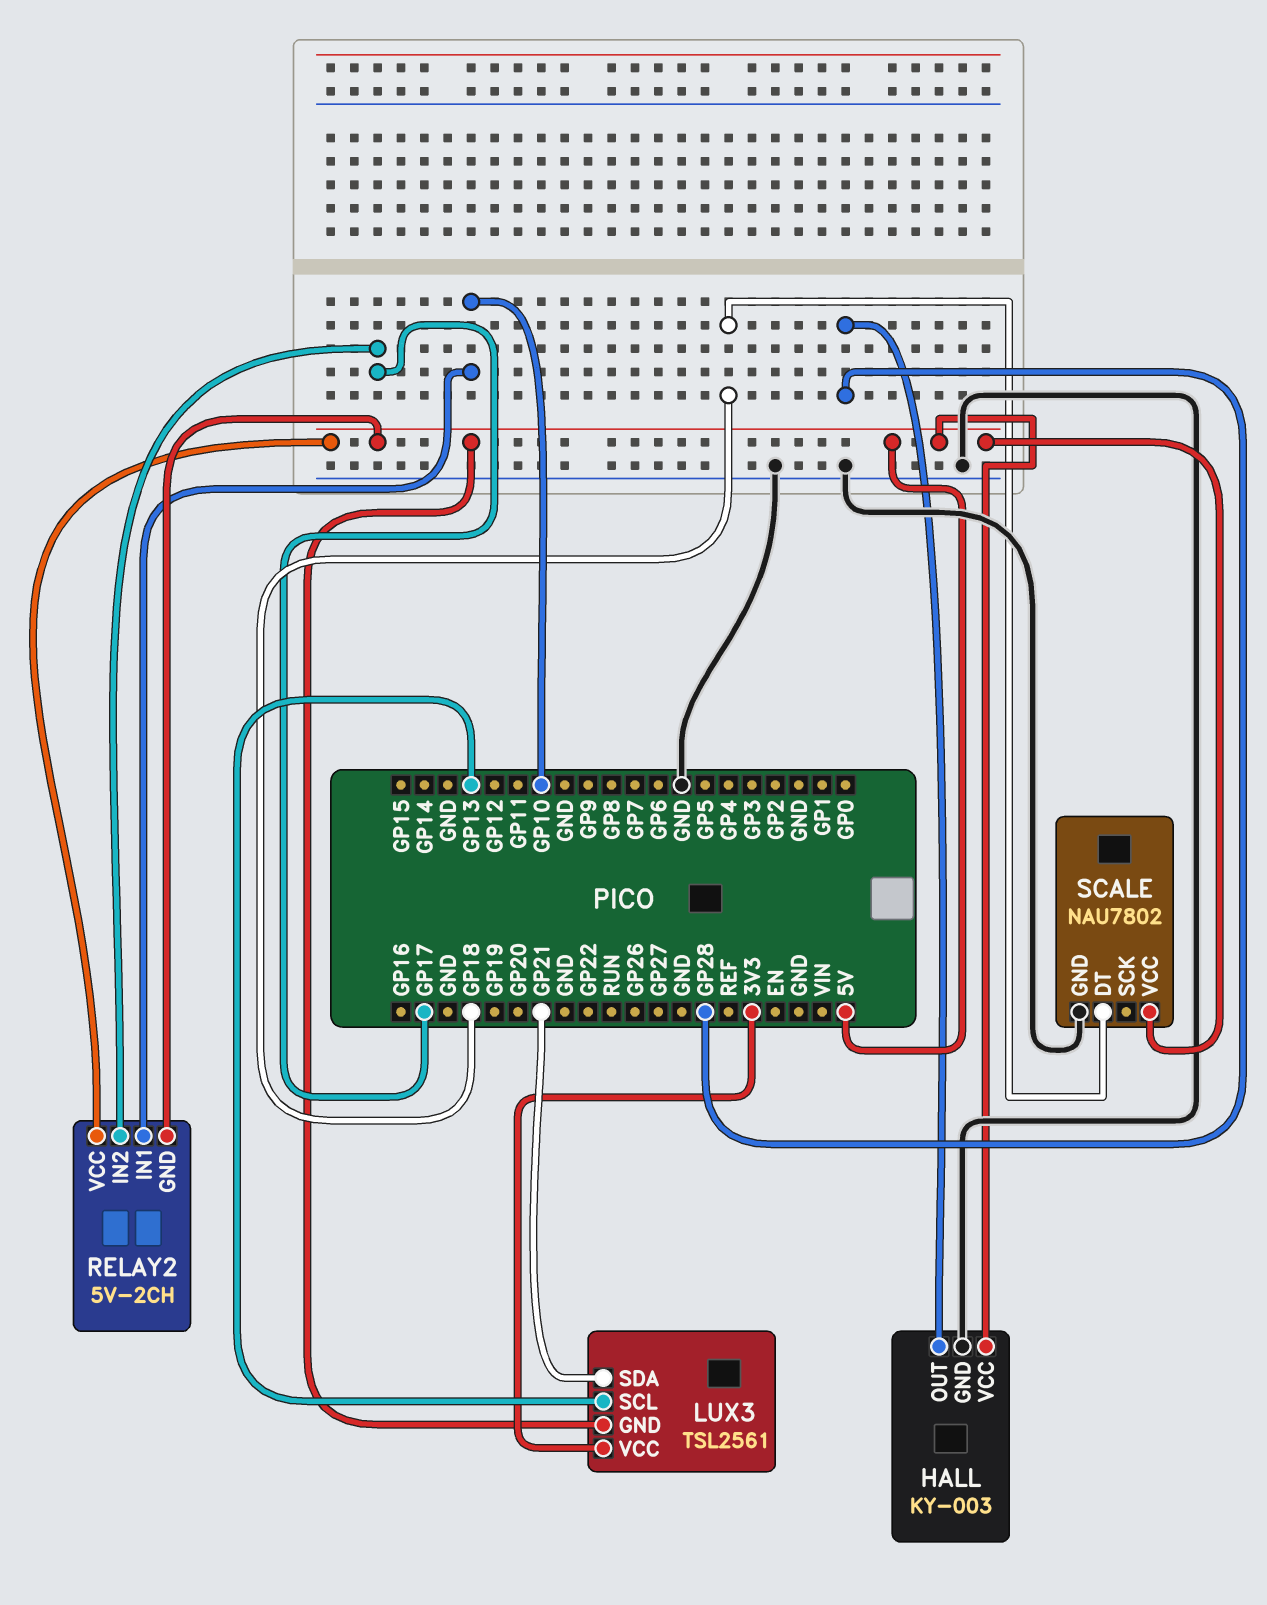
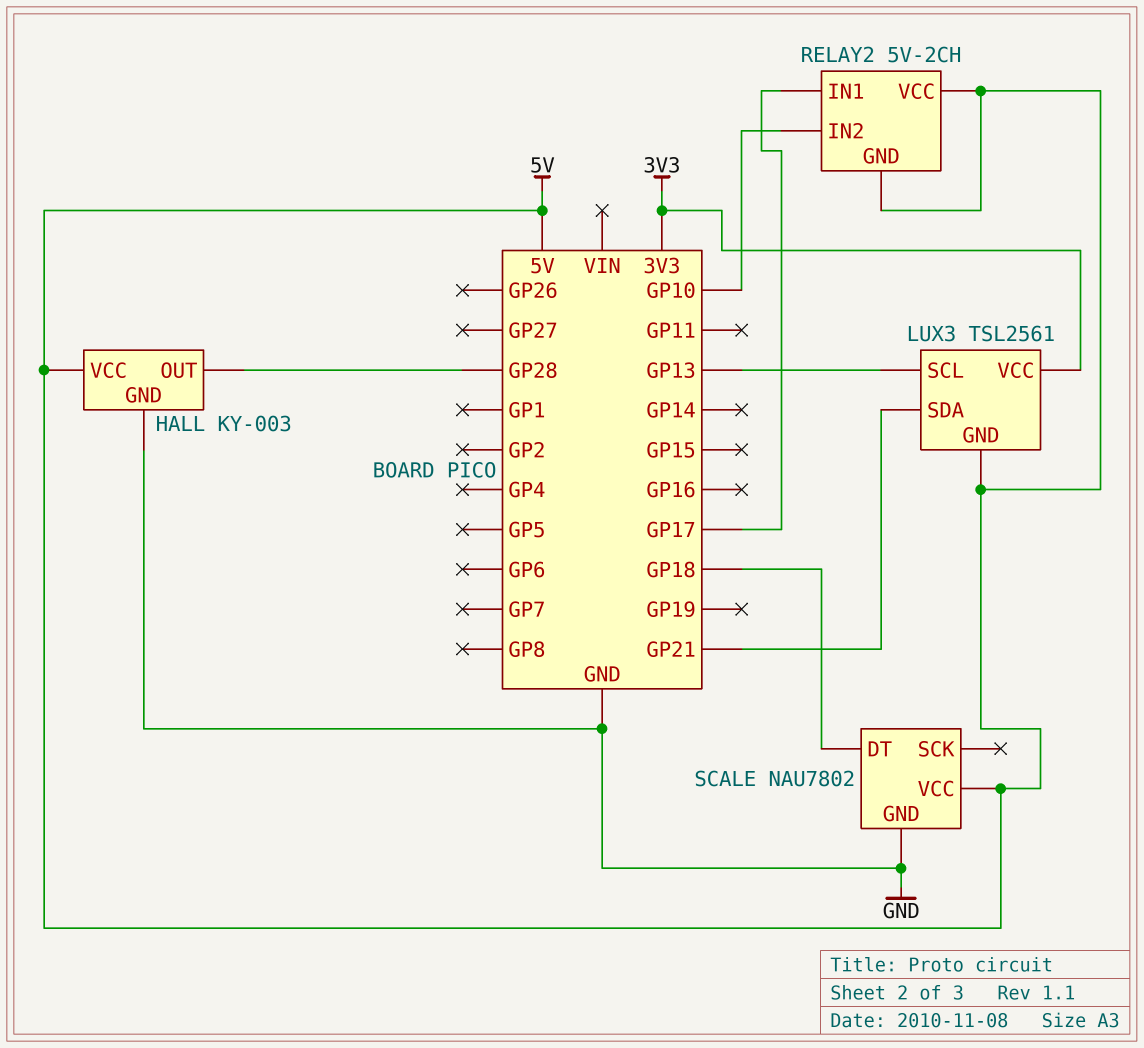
RELAY2 pin IN1: GP10 -> GP17
RELAY2 pin IN2: GP17 -> GP10

